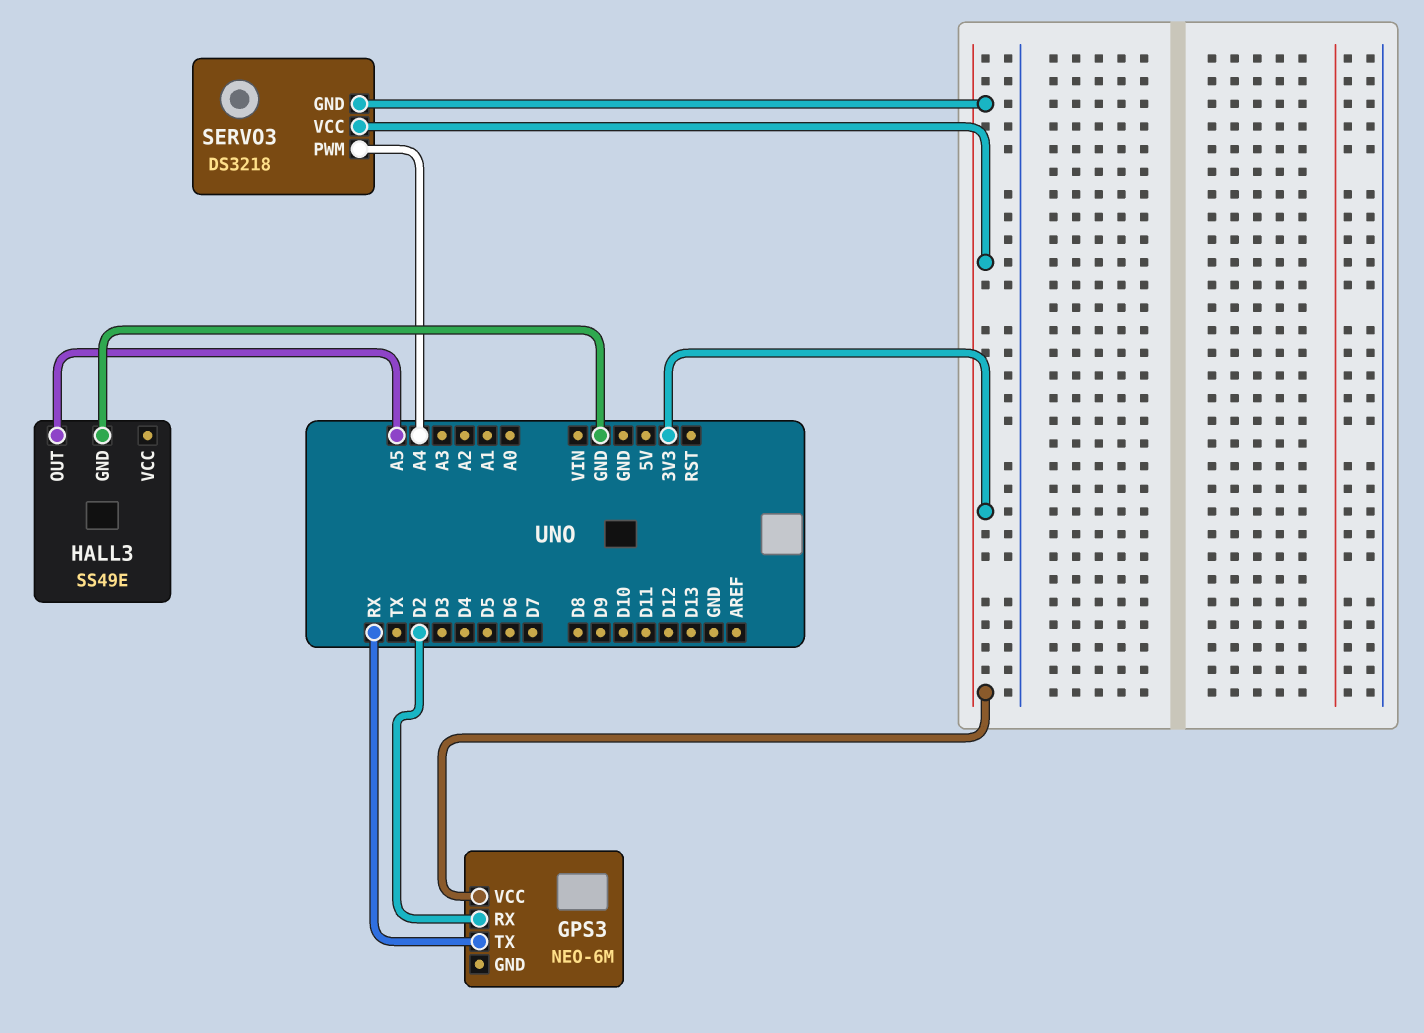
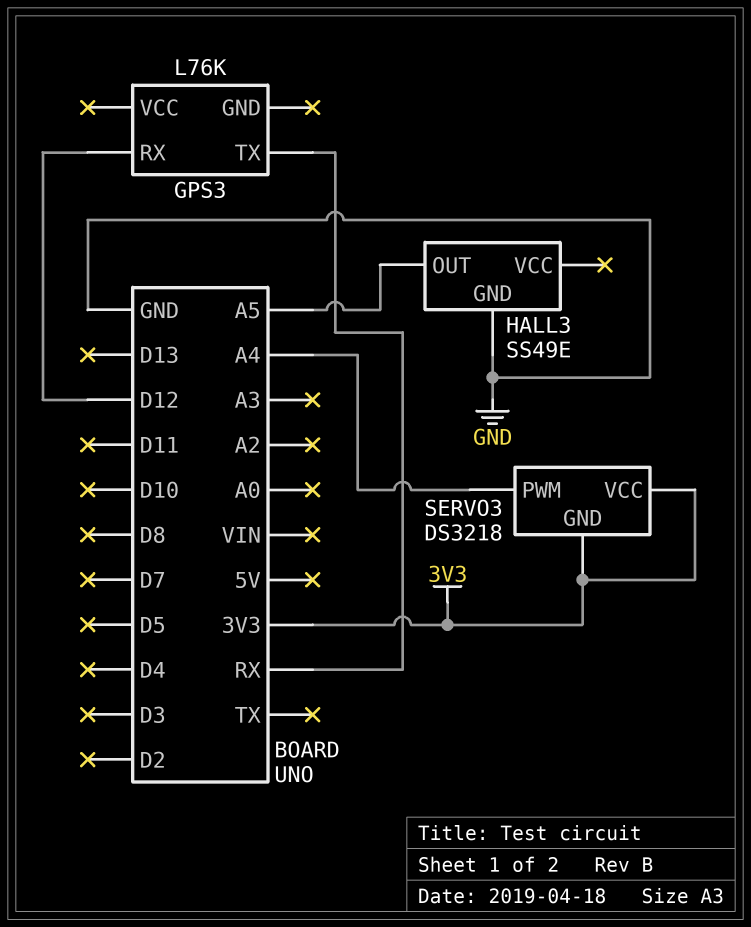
GPS3: NEO-6M -> L76K
GPS3 pin RX: D2 -> D12
GPS3 pin VCC: 3V3 -> none

